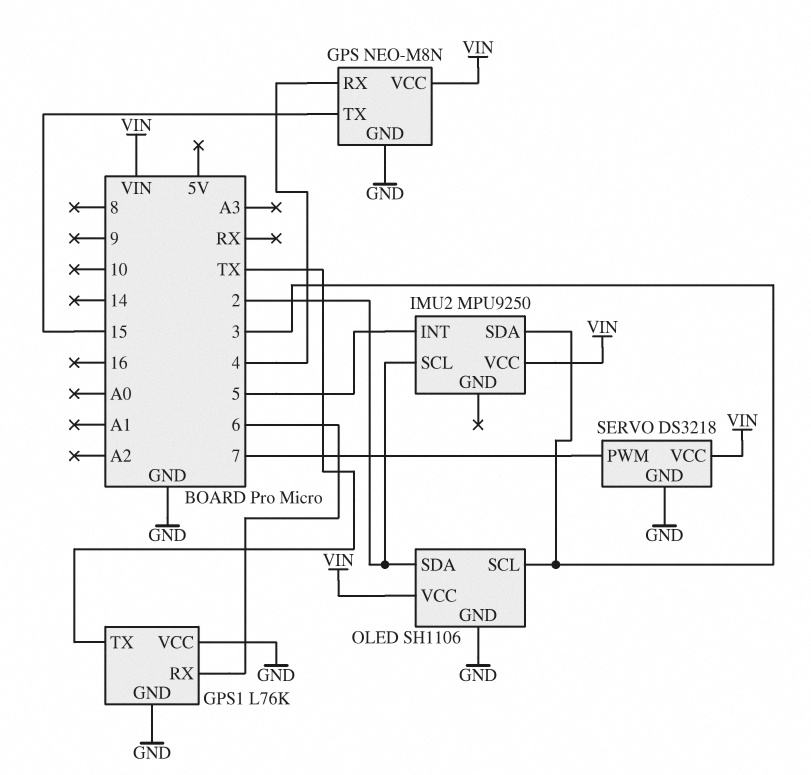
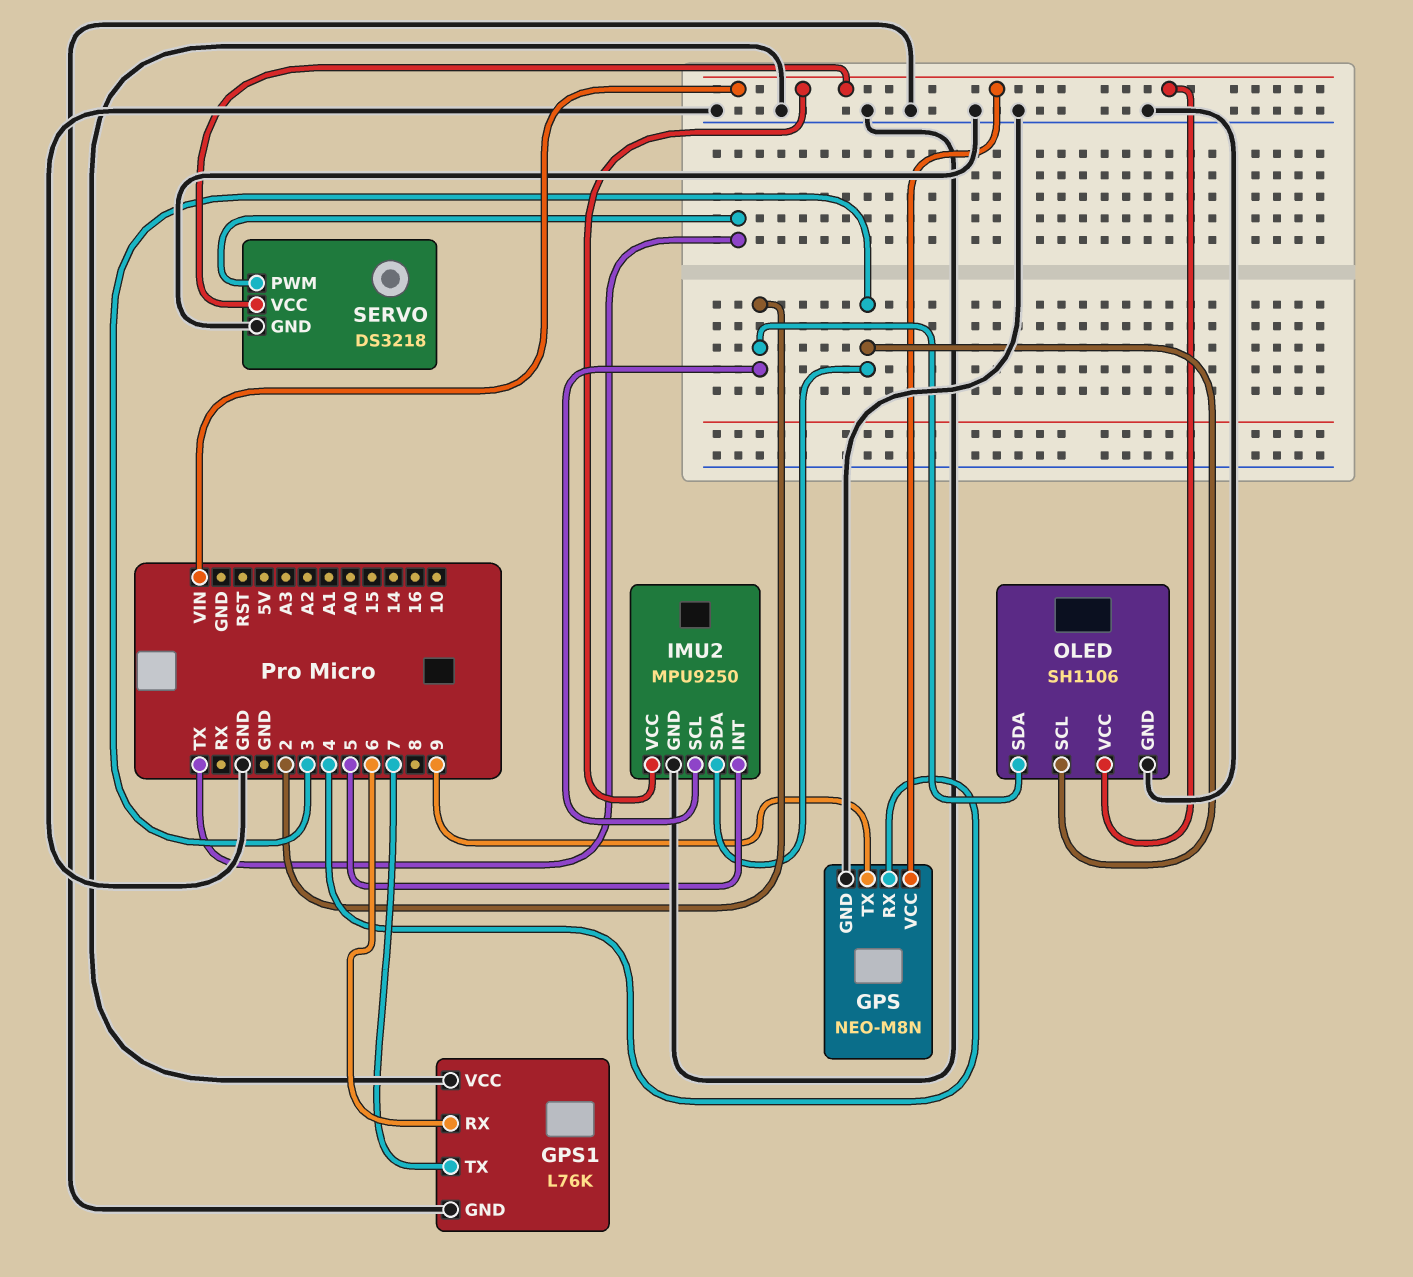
GPS pin TX: 15 -> 9
GPS1 pin TX: TX -> 7
IMU2 pin GND: none -> GND
SERVO pin PWM: 7 -> TX

